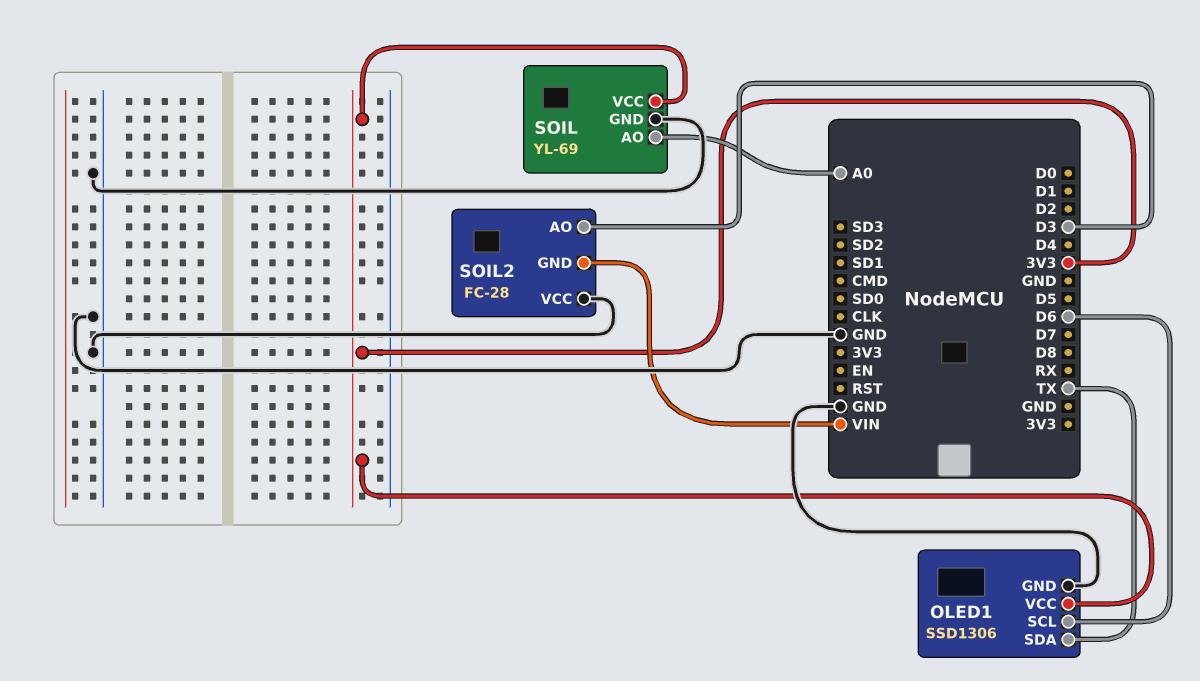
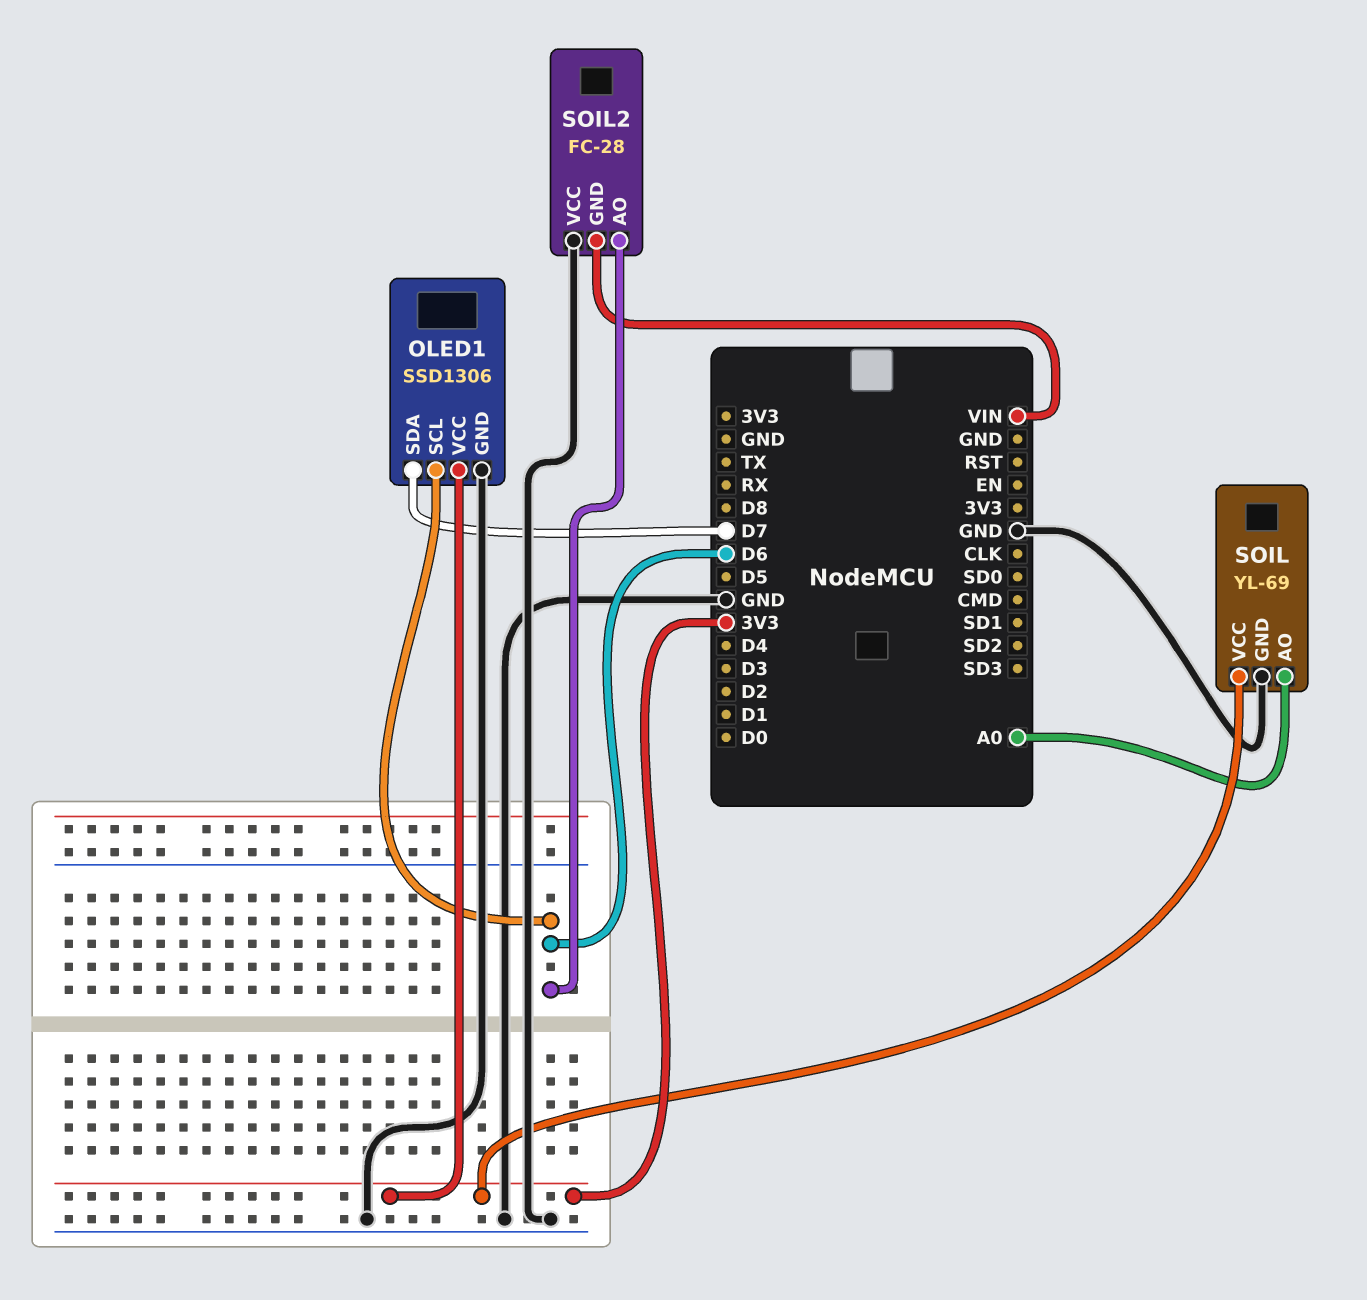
OLED1 pin SDA: TX -> D7
SOIL2 pin AO: D3 -> D6

